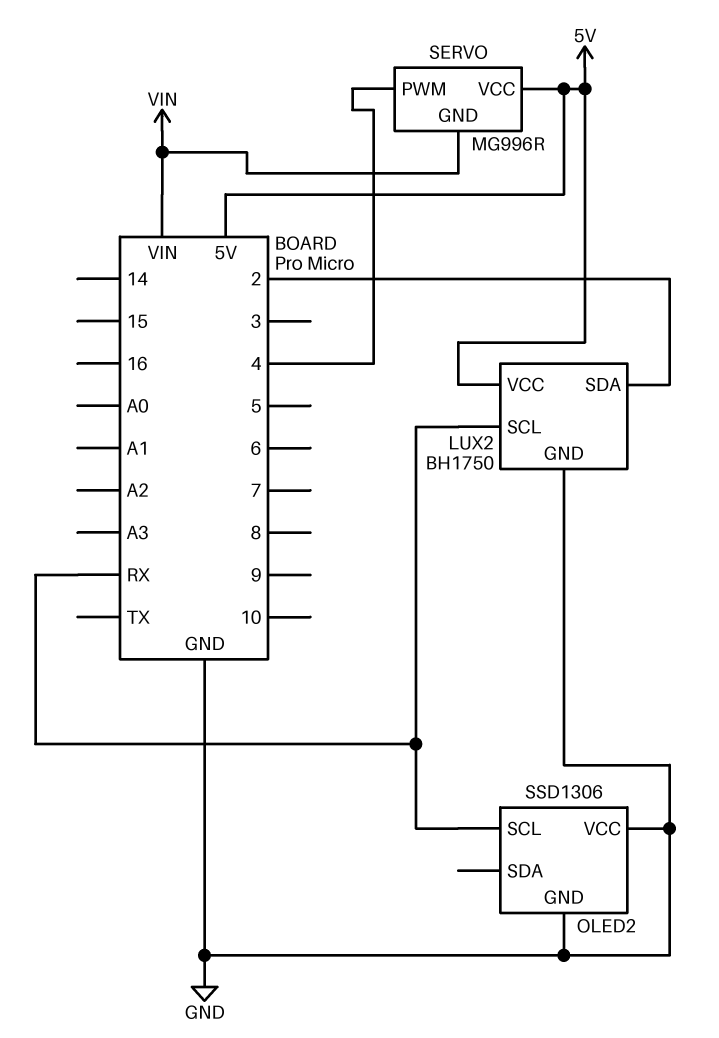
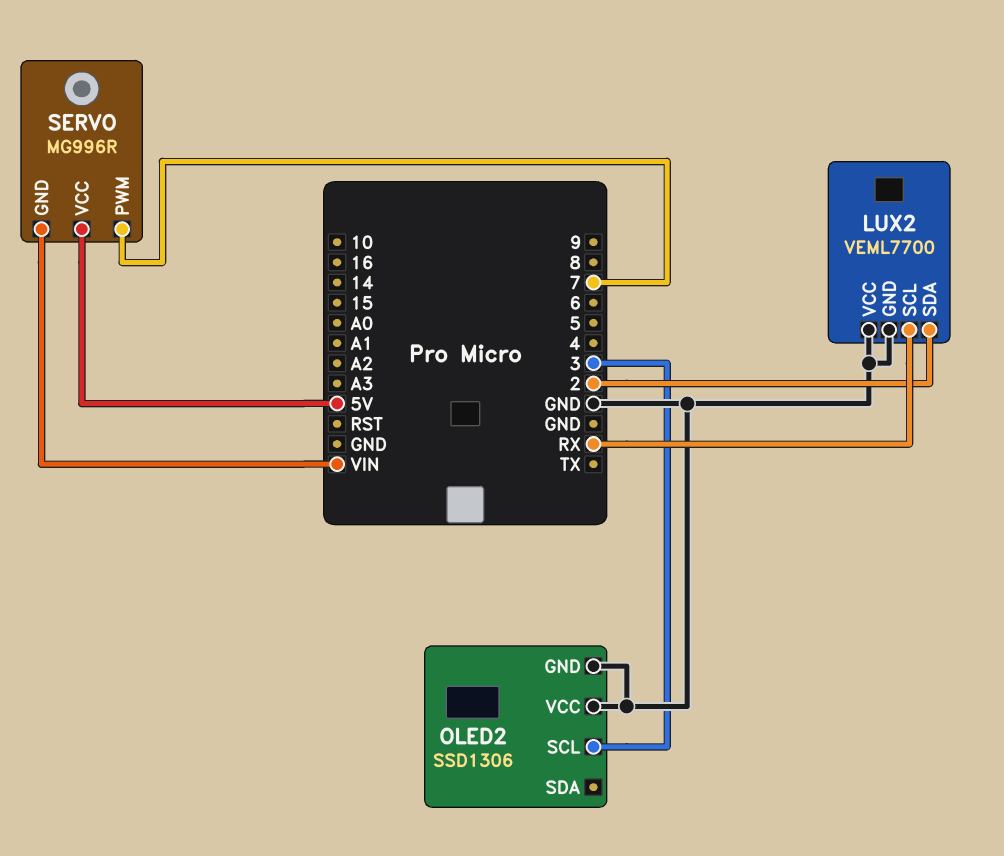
LUX2: BH1750 -> VEML7700
LUX2 pin VCC: 5V -> GND
OLED2 pin SCL: RX -> 3
SERVO pin PWM: 4 -> 7

